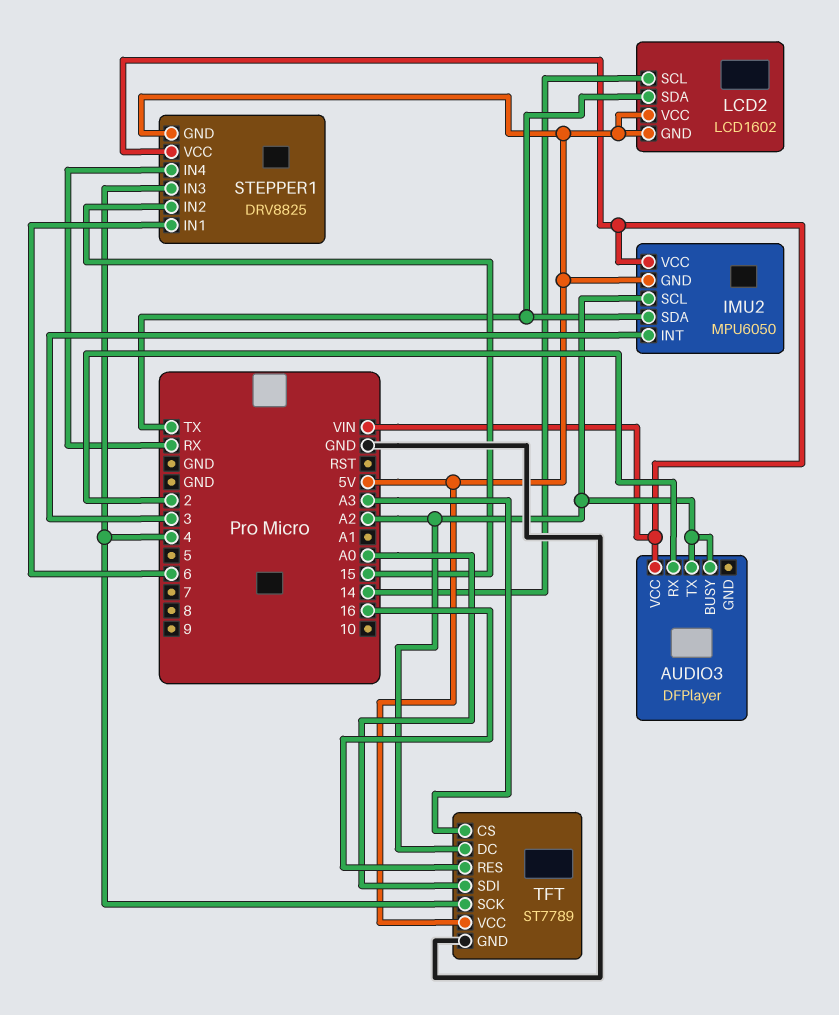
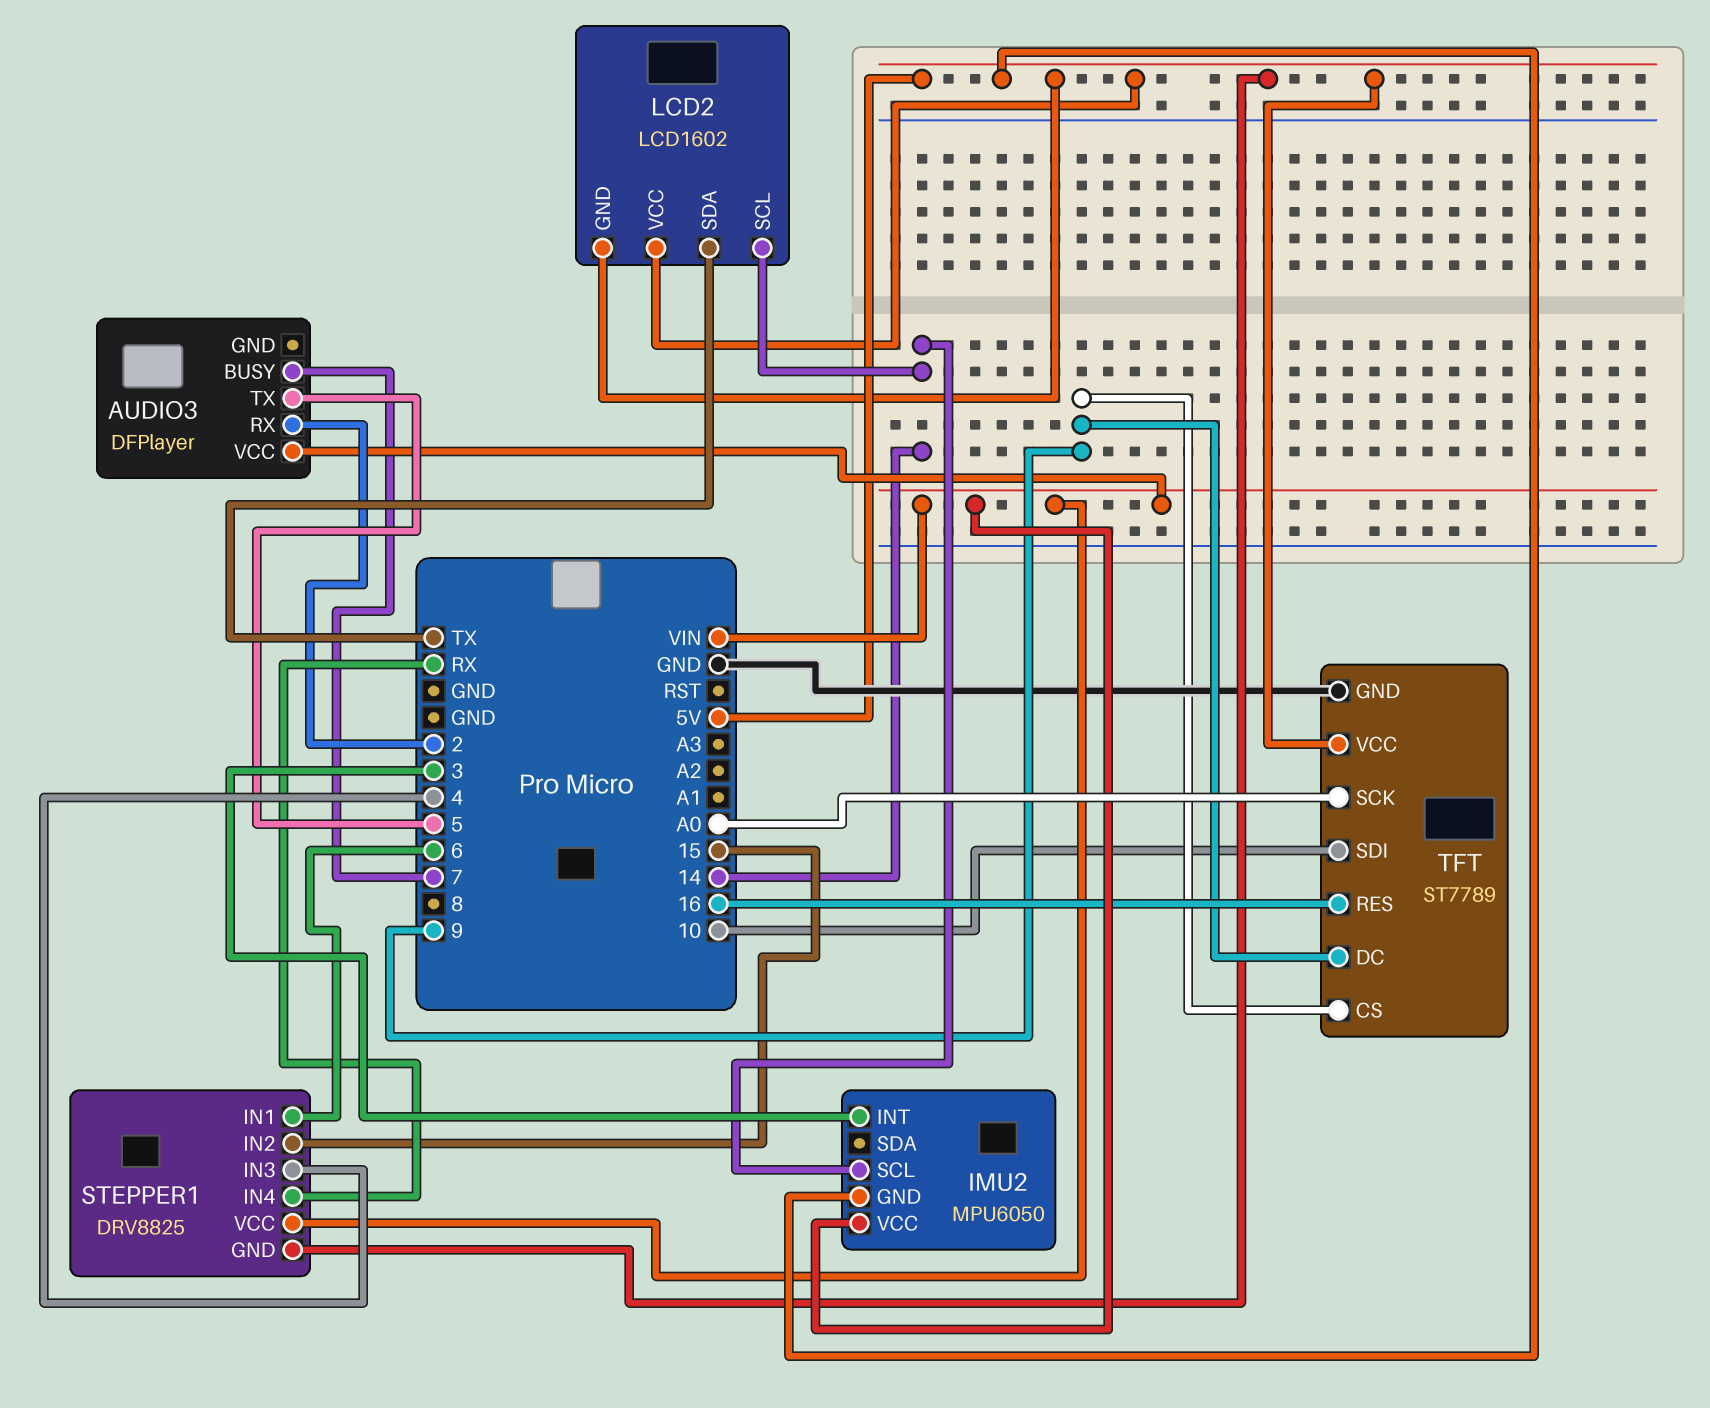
AUDIO3 pin BUSY: A2 -> 7
AUDIO3 pin TX: A2 -> 5
IMU2 pin SCL: A2 -> 14
IMU2 pin SDA: TX -> none
TFT pin CS: A3 -> 9
TFT pin DC: A2 -> 9
TFT pin SCK: 4 -> A0
TFT pin SDI: A0 -> 10

